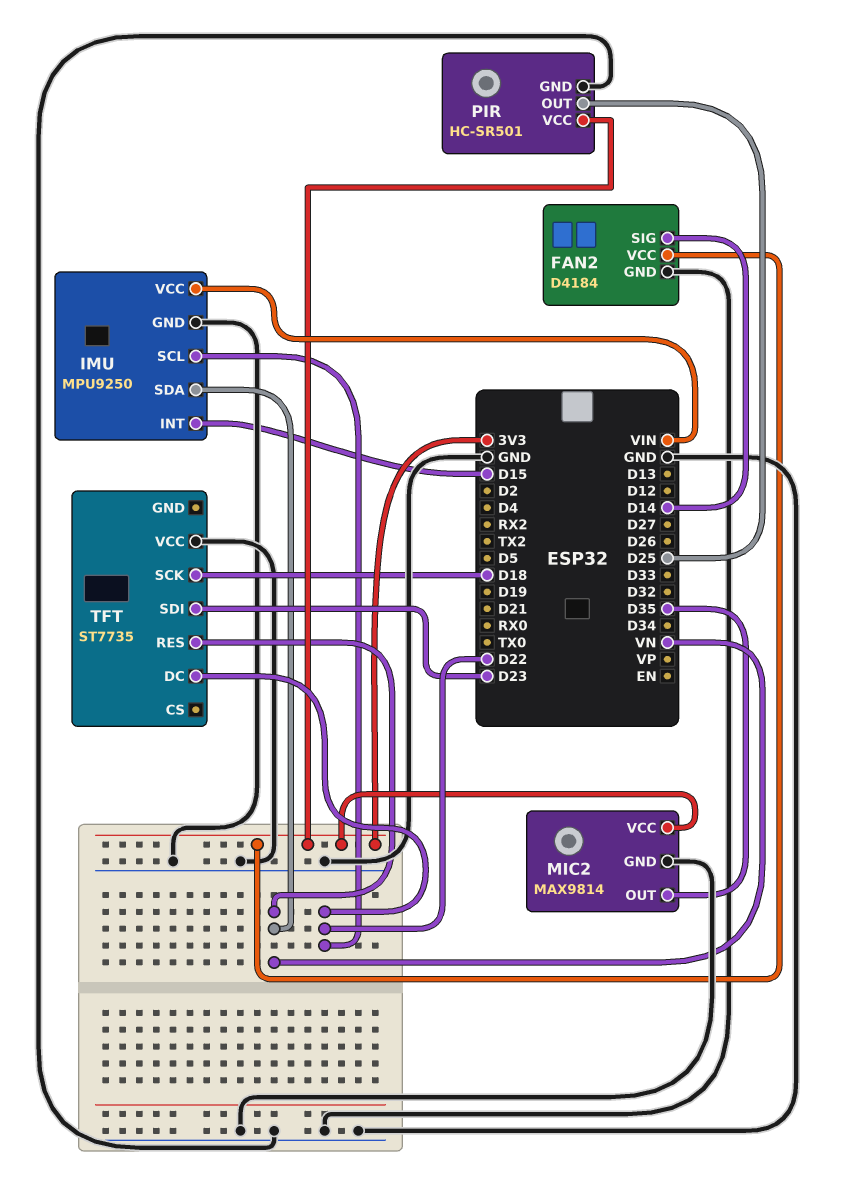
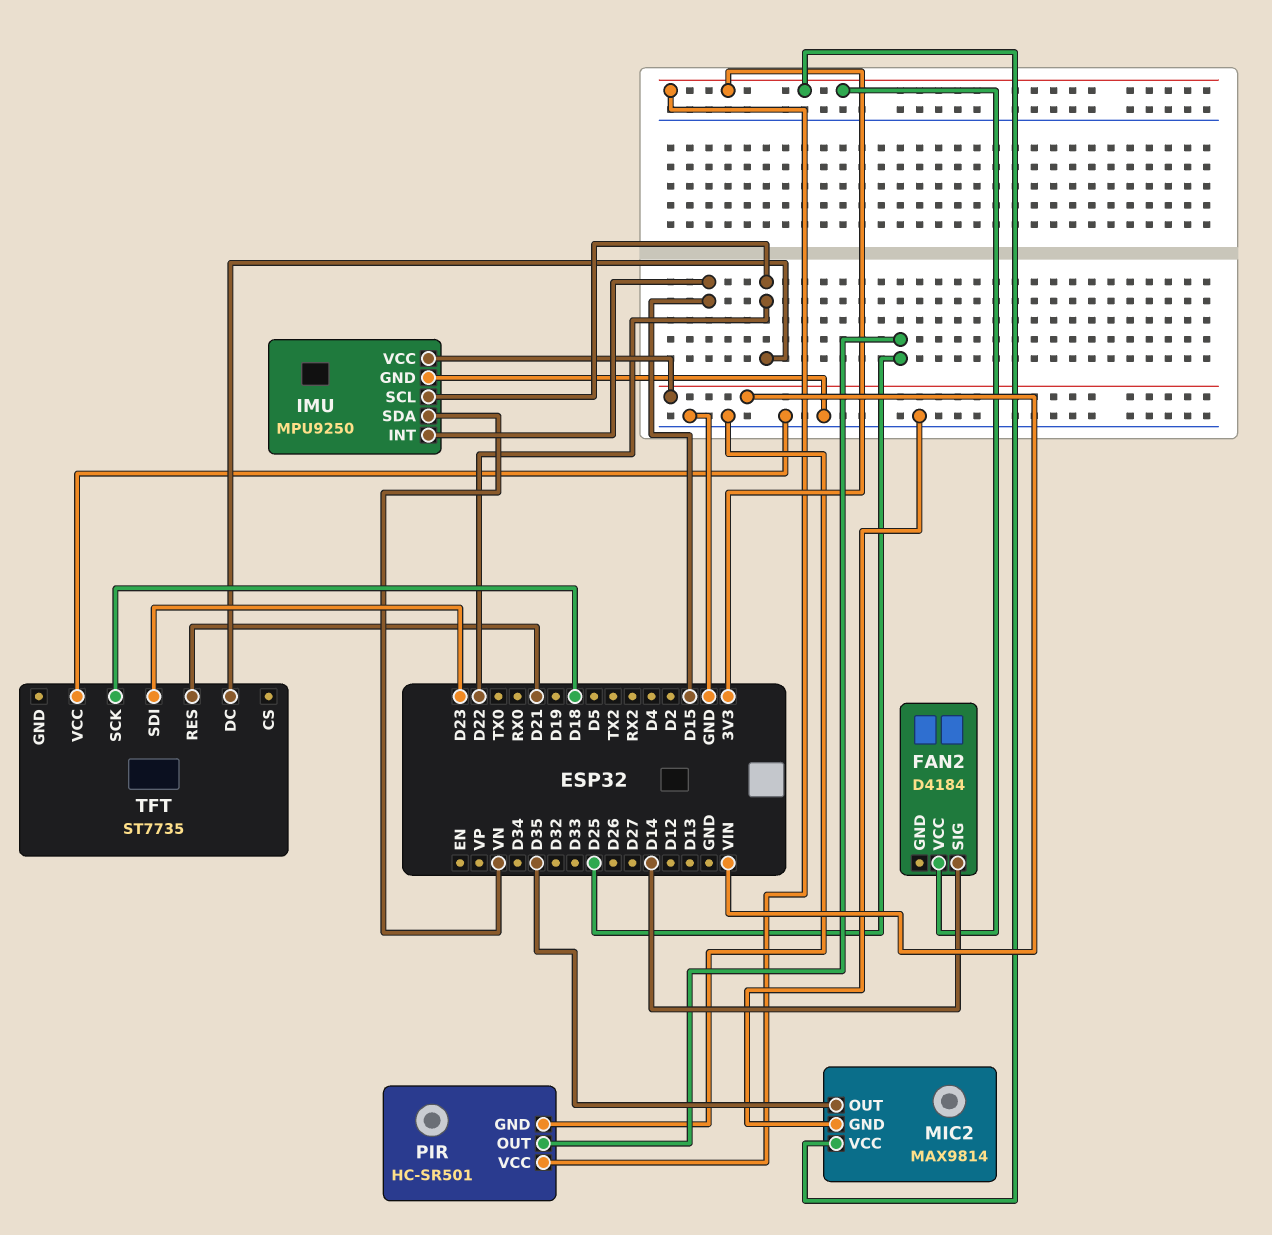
FAN2 pin GND: GND -> none
TFT pin RES: VN -> D21

